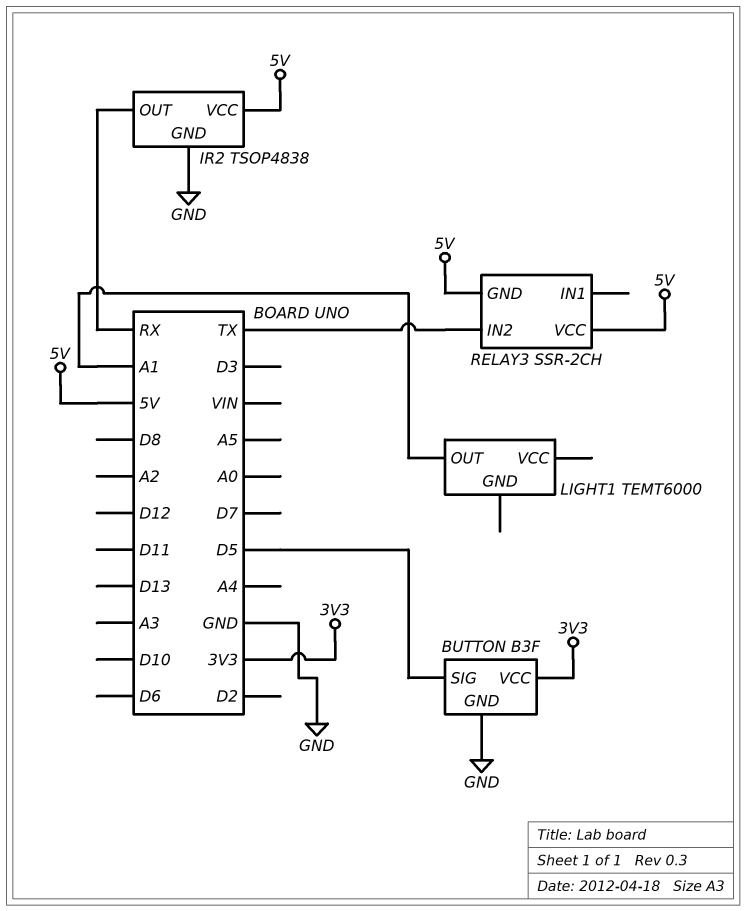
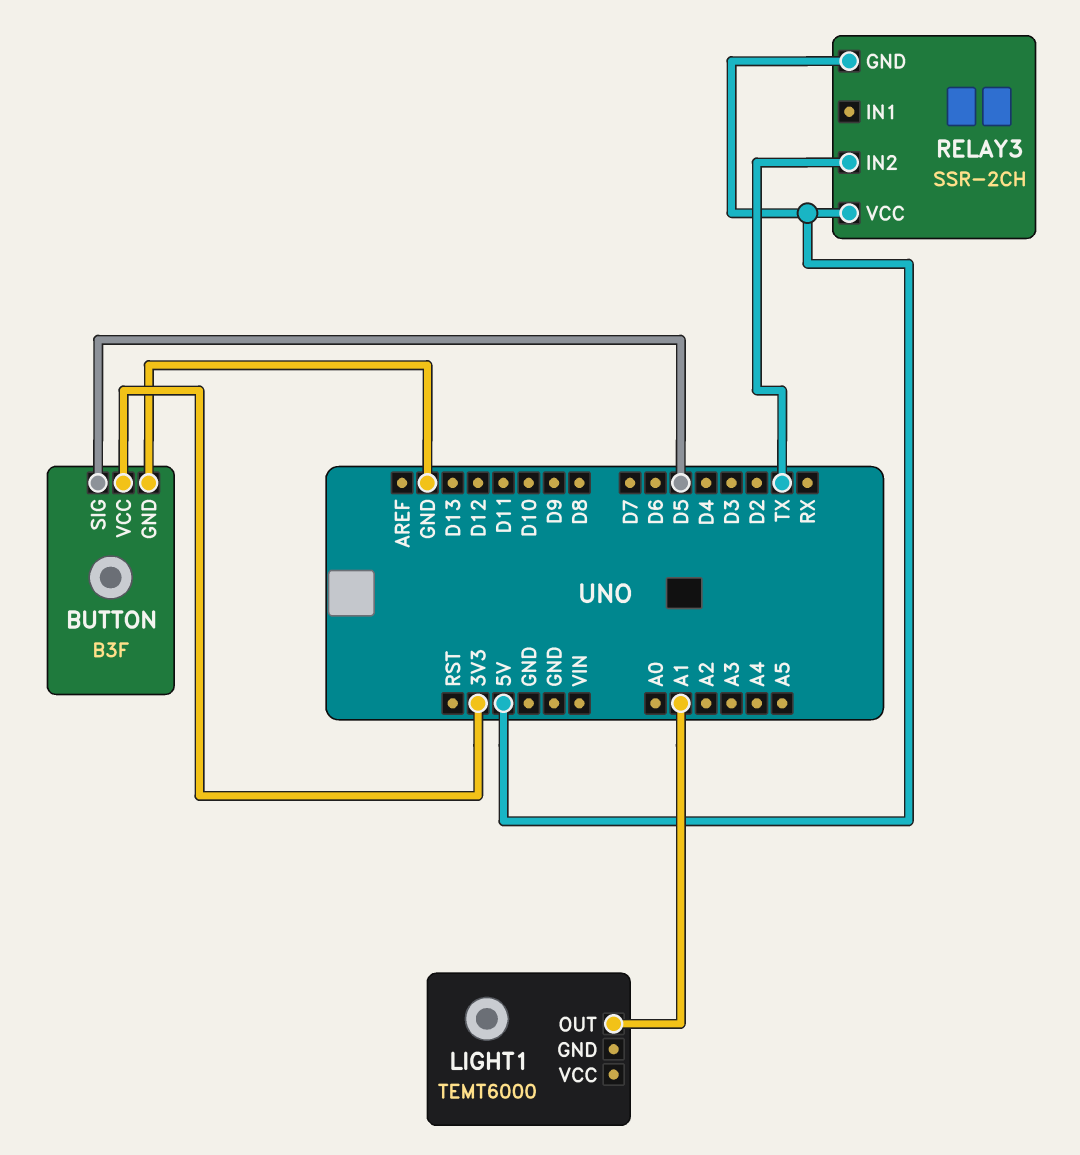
IR2: TSOP4838 -> none
IR2 pin GND: GND -> none
IR2 pin OUT: RX -> none
IR2 pin VCC: 5V -> none

